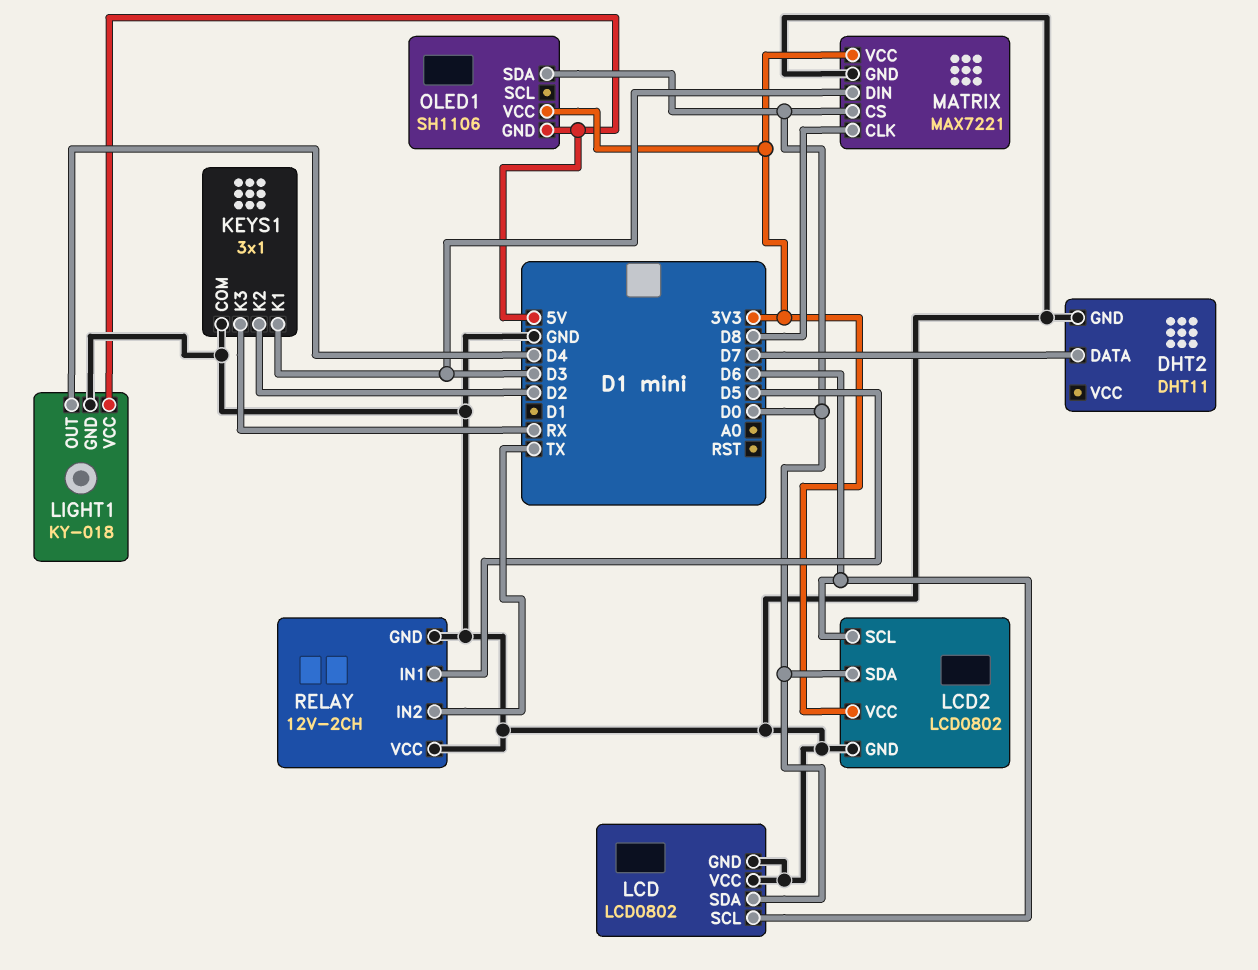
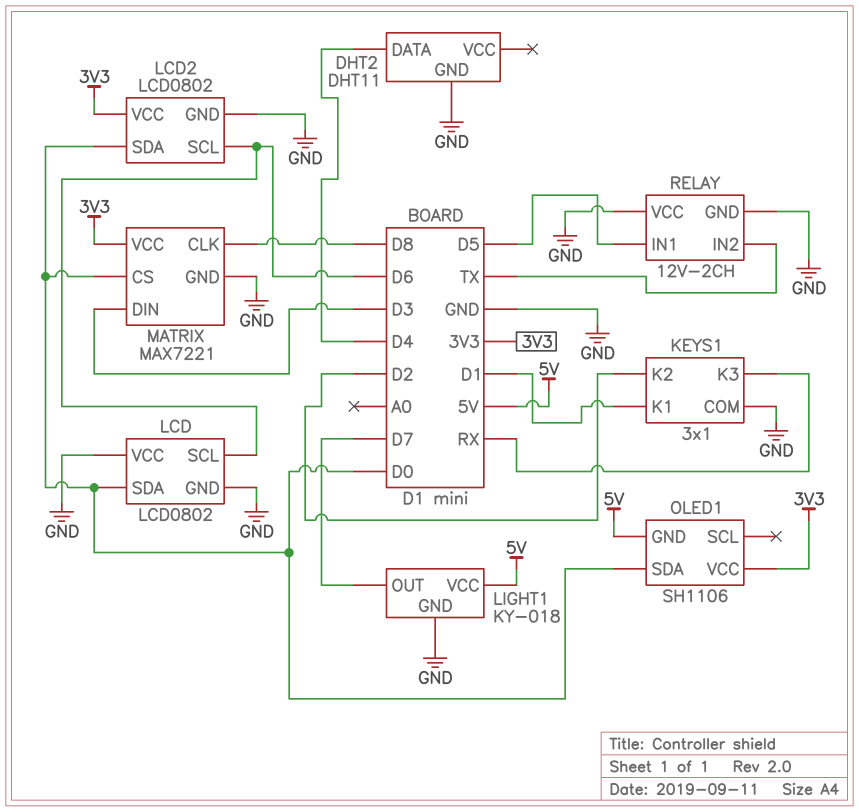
DHT2 pin DATA: D7 -> D4
KEYS1 pin K1: D3 -> D1
LIGHT1 pin OUT: D4 -> D7

